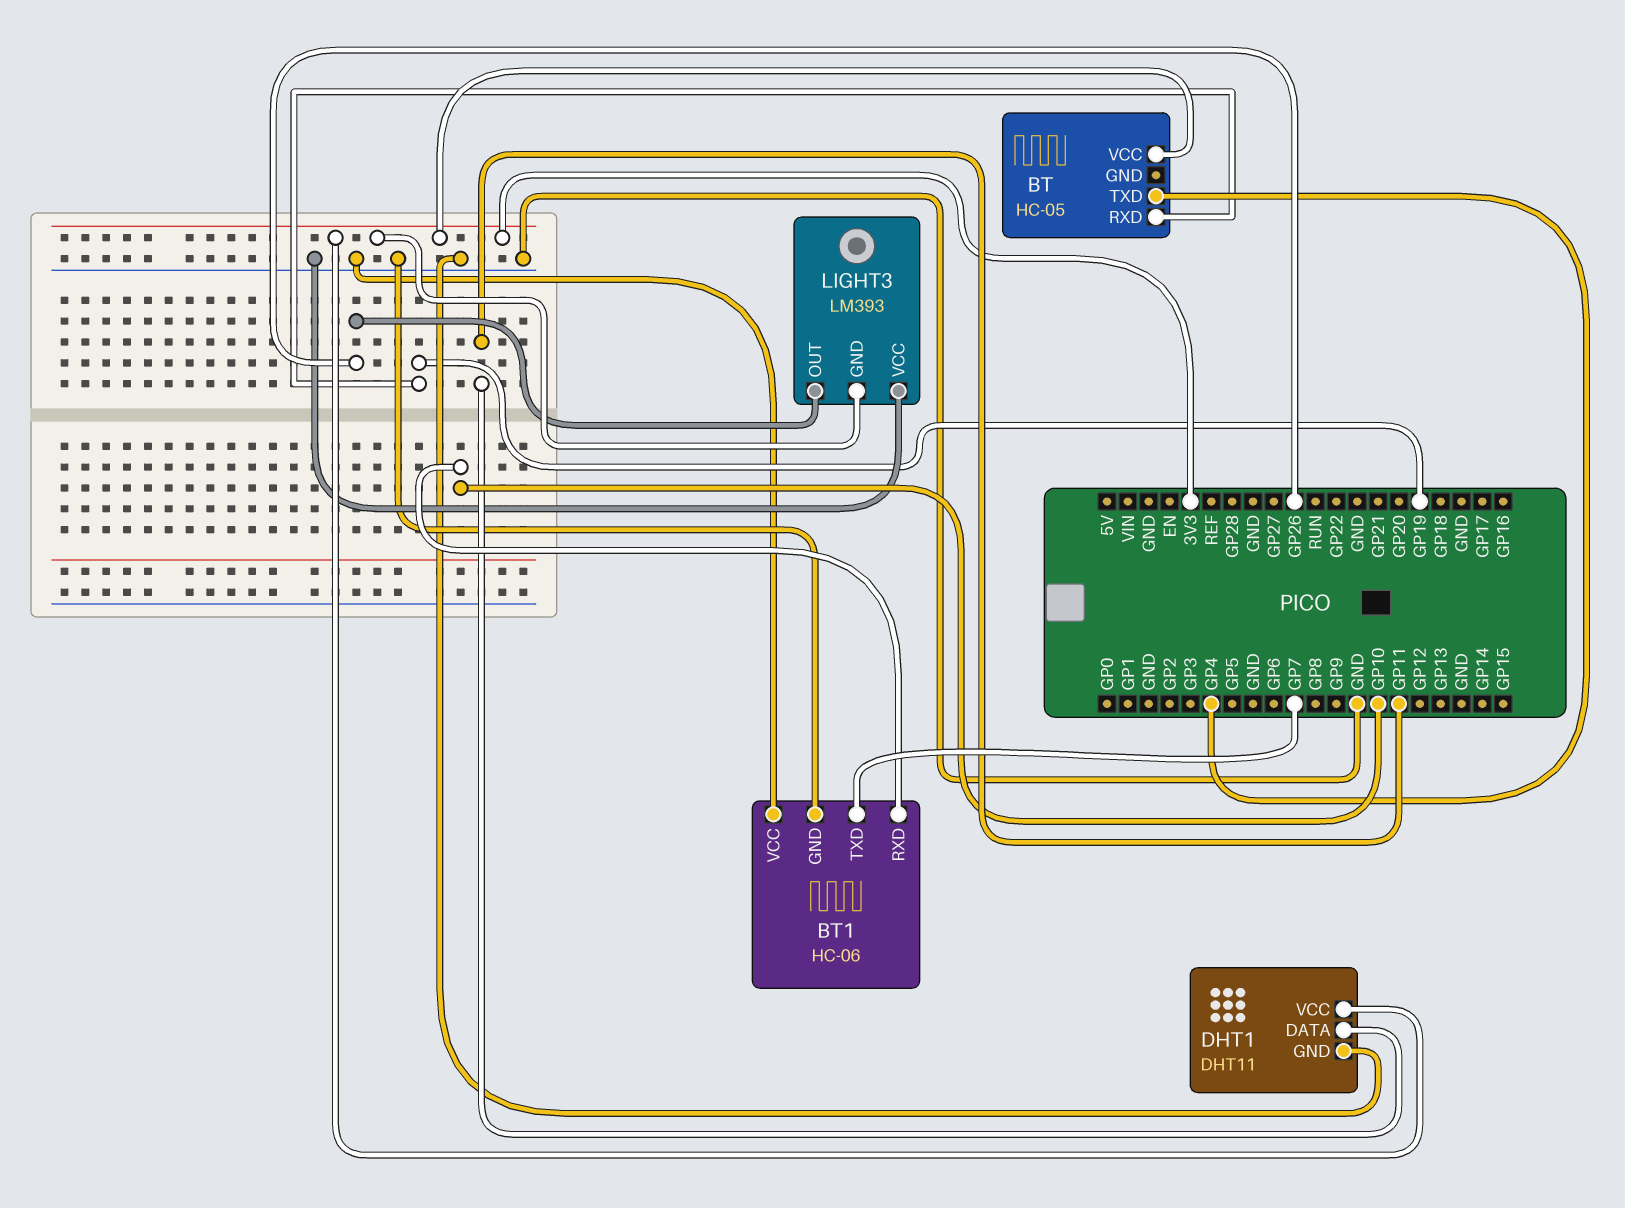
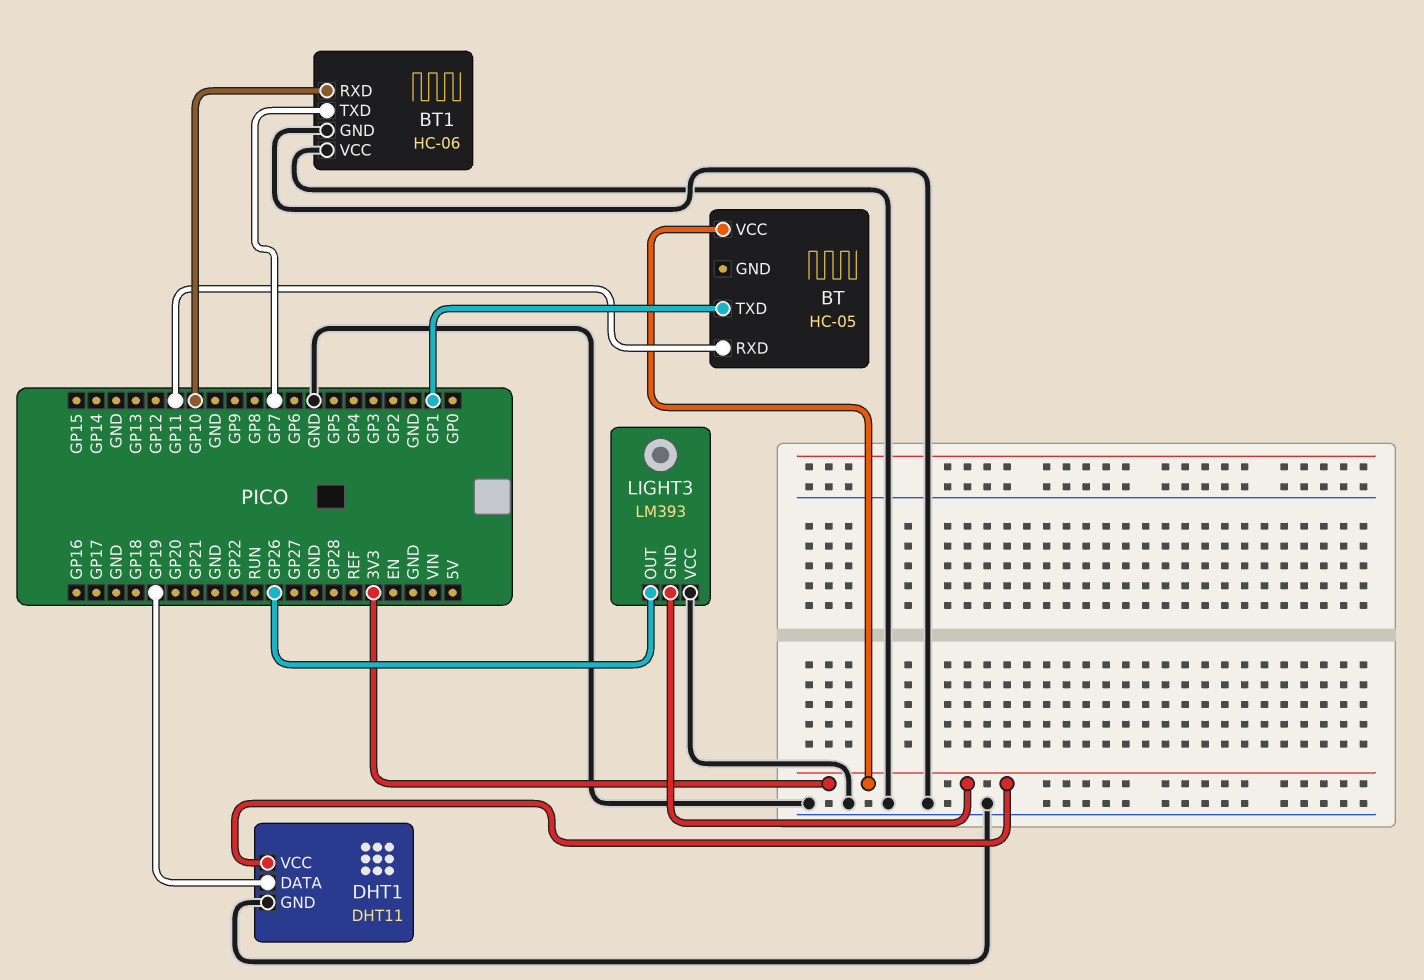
BT pin RXD: GP19 -> GP11
BT pin TXD: GP4 -> GP1
DHT1 pin DATA: GP11 -> GP19

